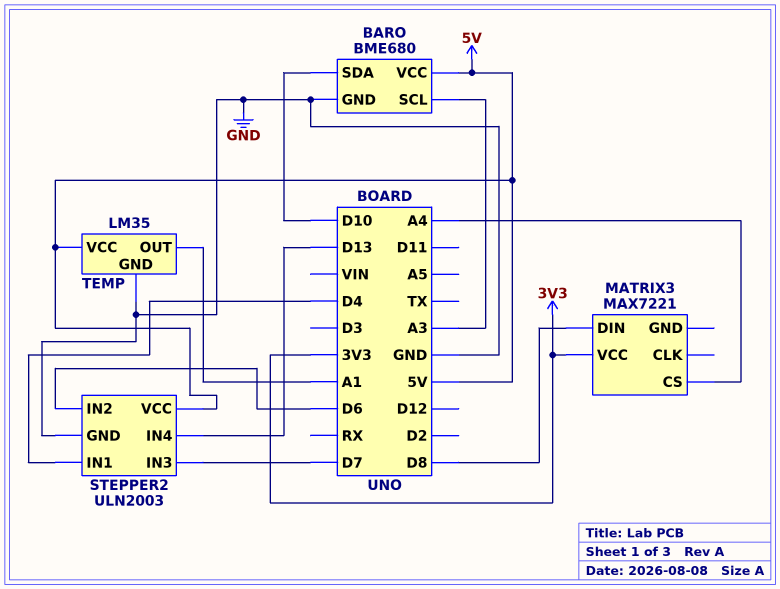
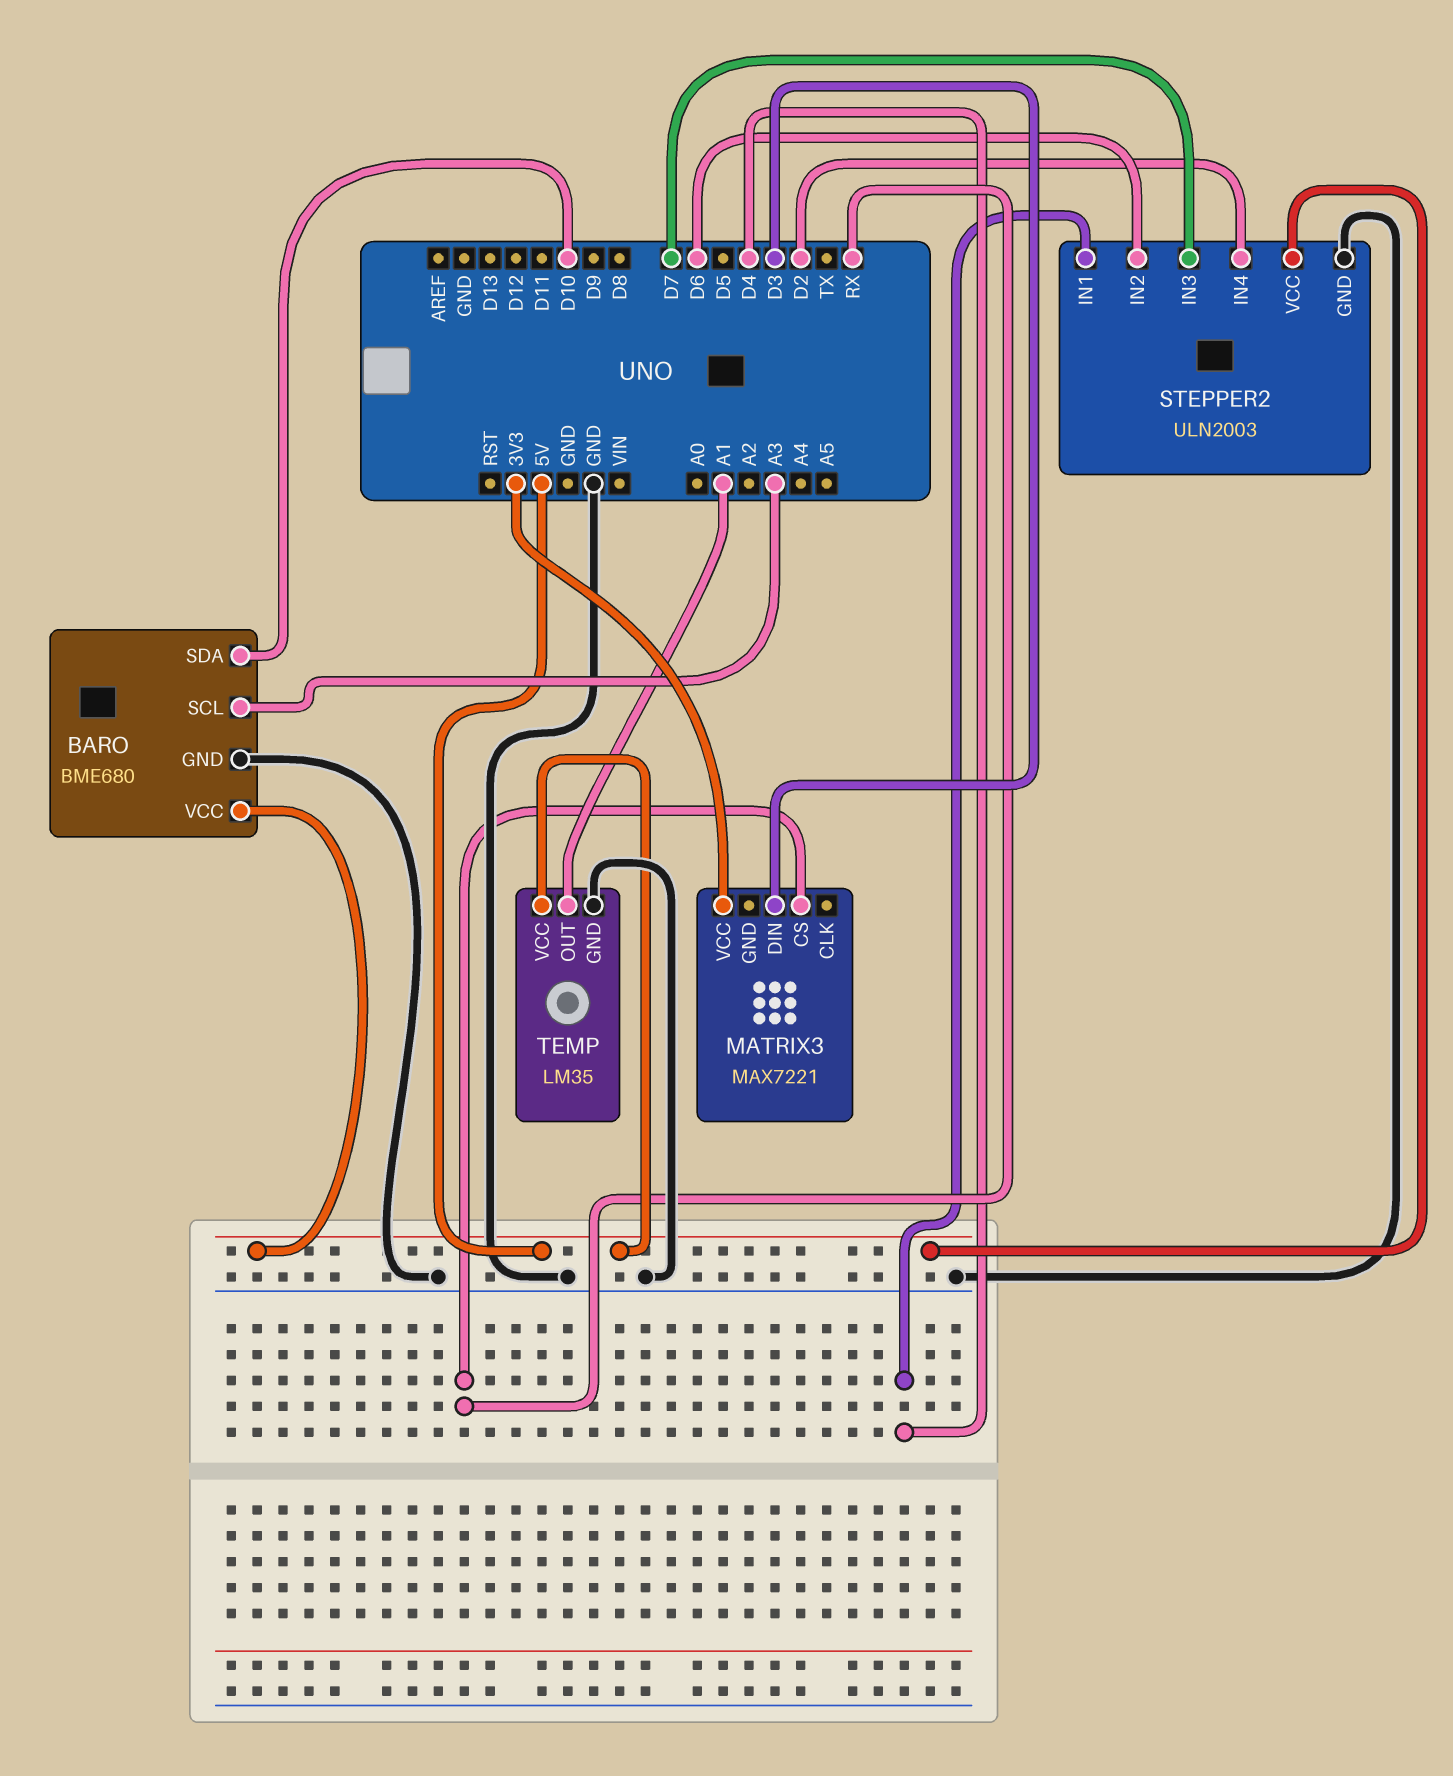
MATRIX3 pin CS: A4 -> RX
MATRIX3 pin DIN: D8 -> D3
STEPPER2 pin IN4: D13 -> D2

